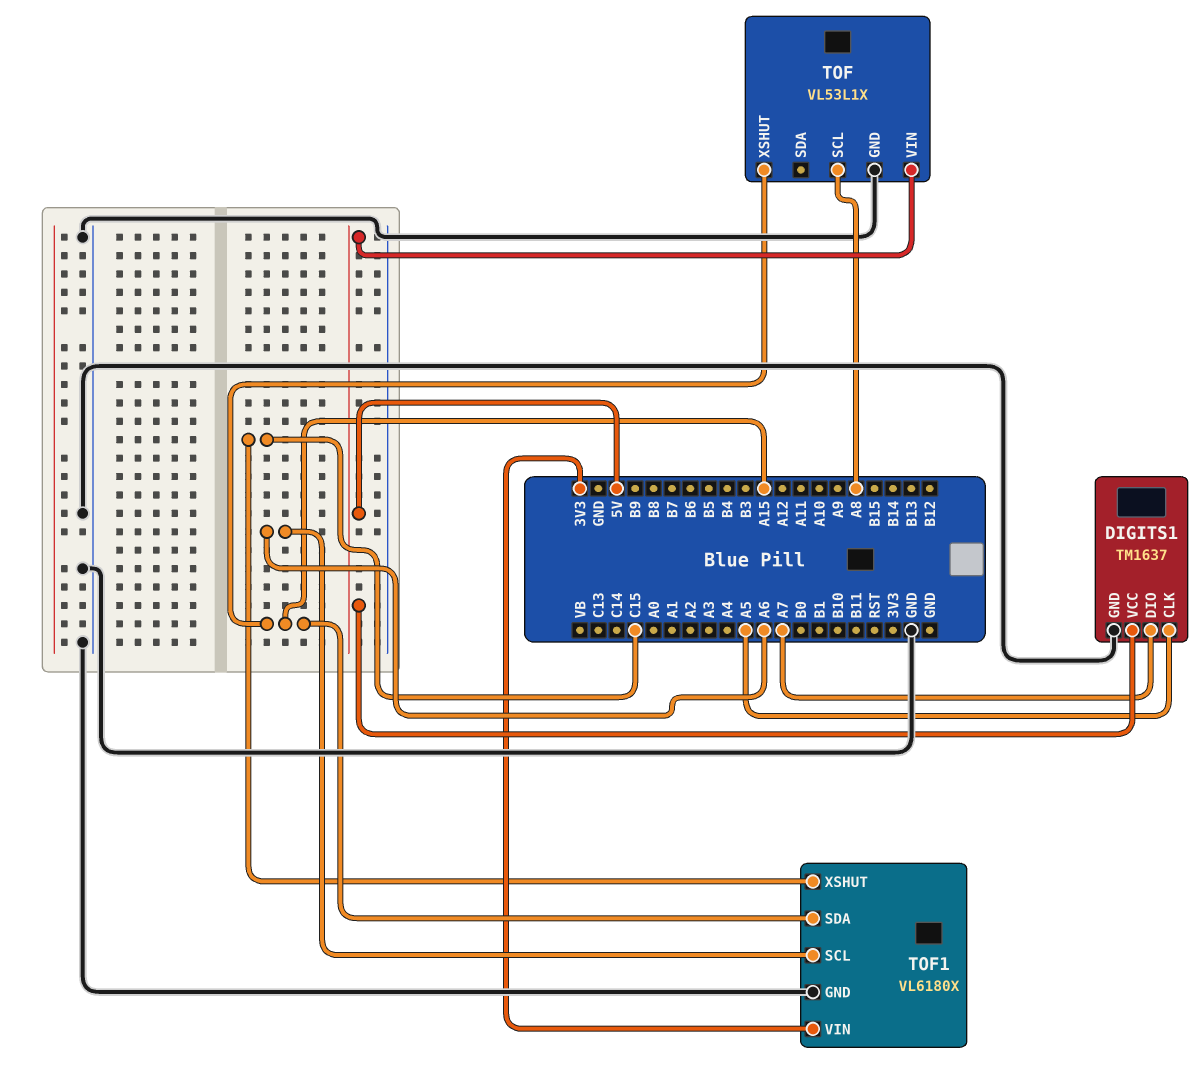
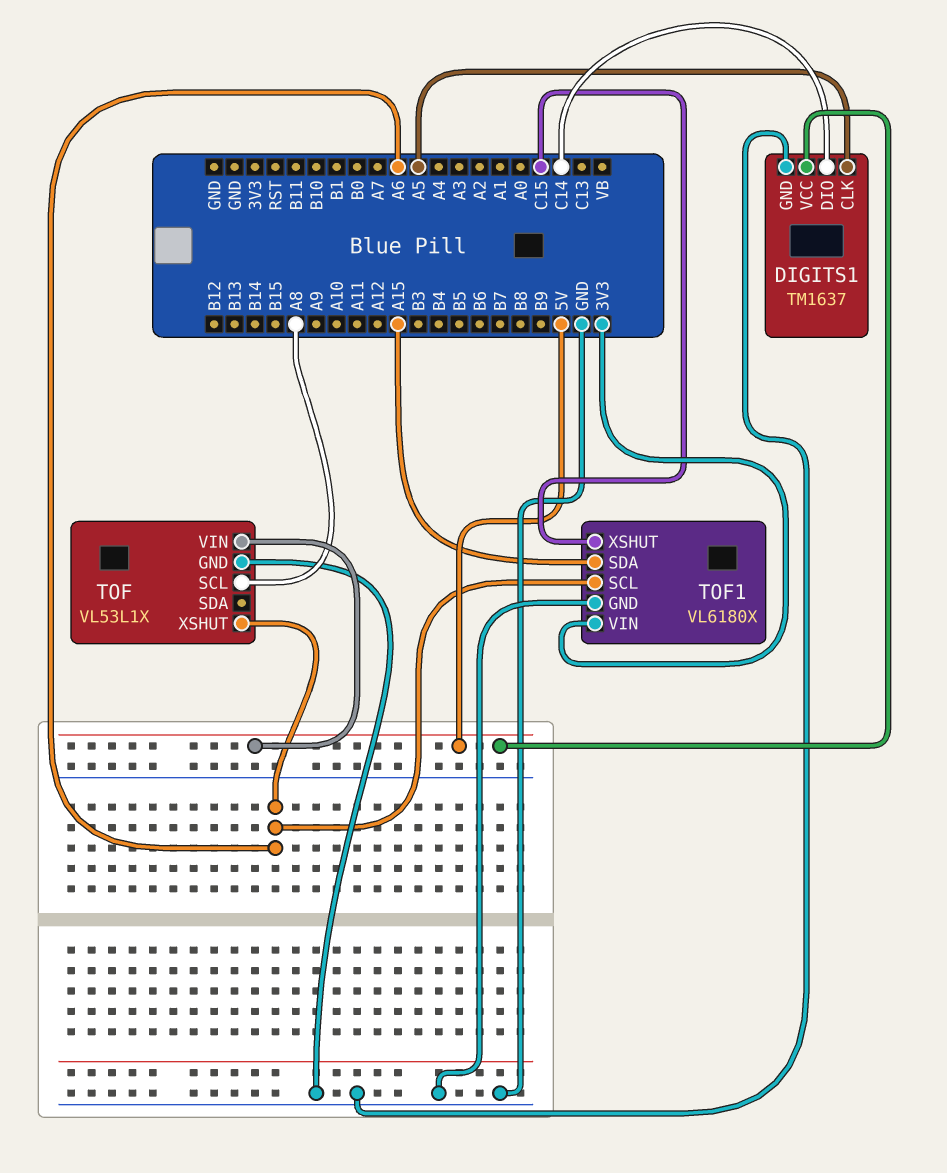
DIGITS1 pin DIO: A7 -> C14
TOF pin XSHUT: A15 -> A6

